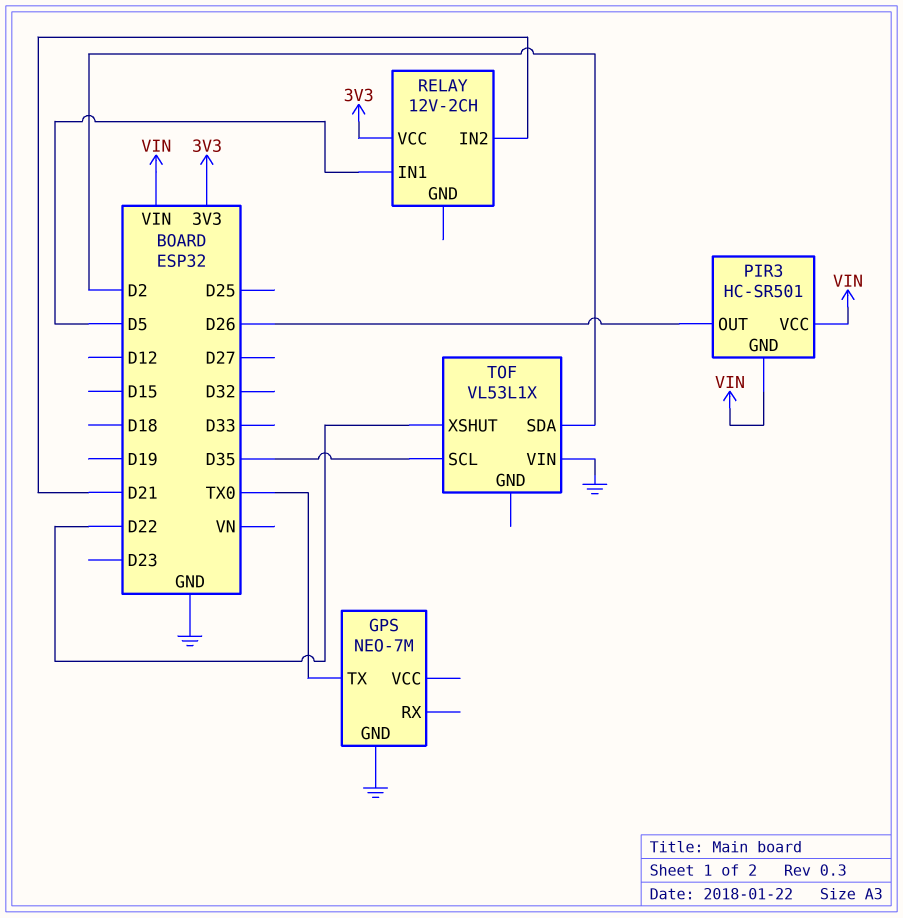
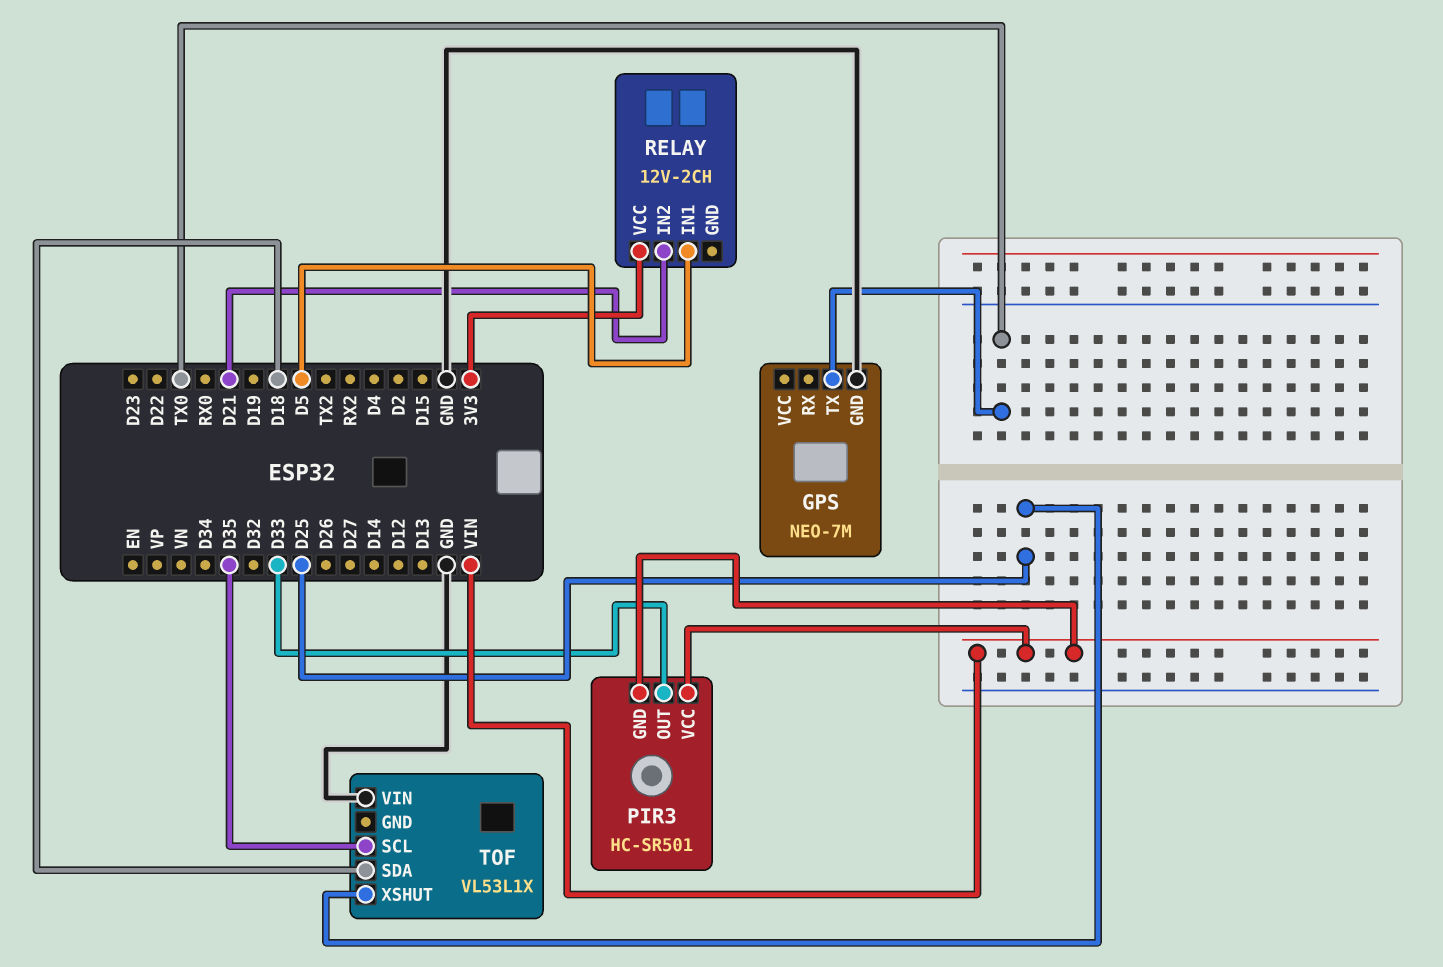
PIR3 pin OUT: D26 -> D33
TOF pin SDA: D2 -> D18
TOF pin XSHUT: D22 -> D25

